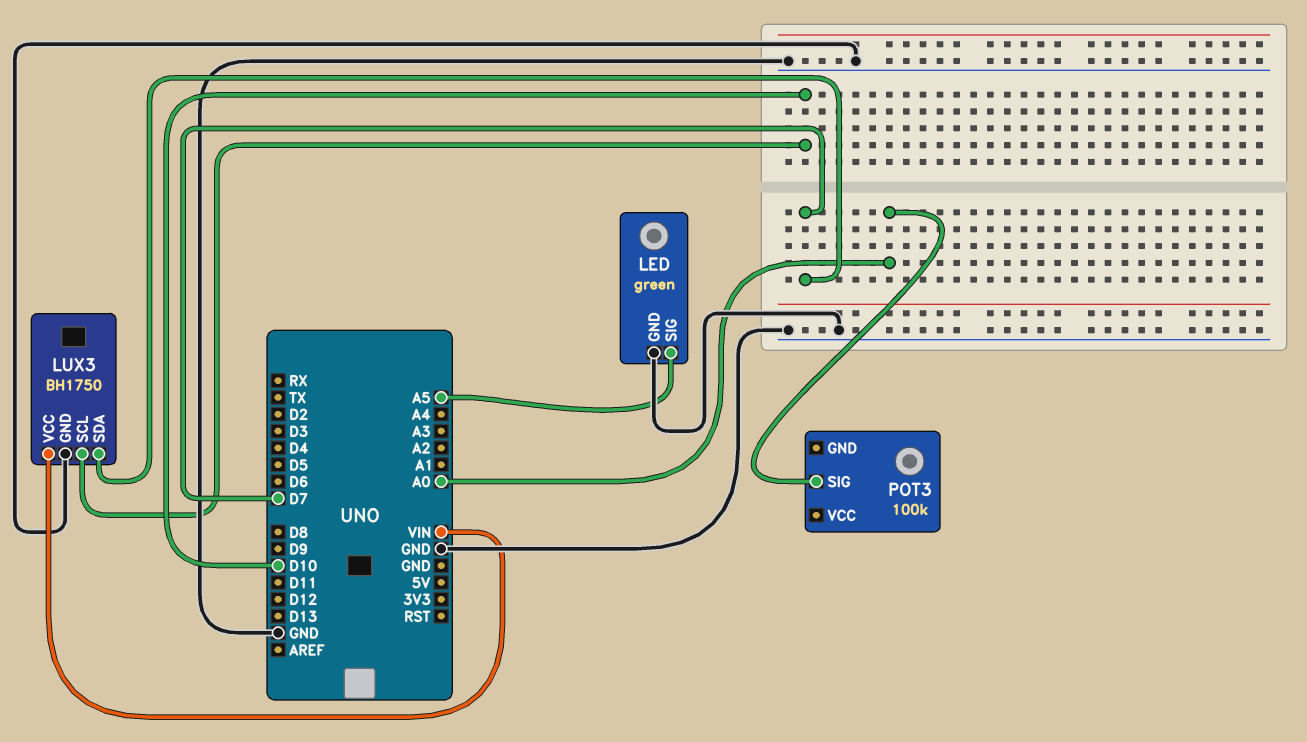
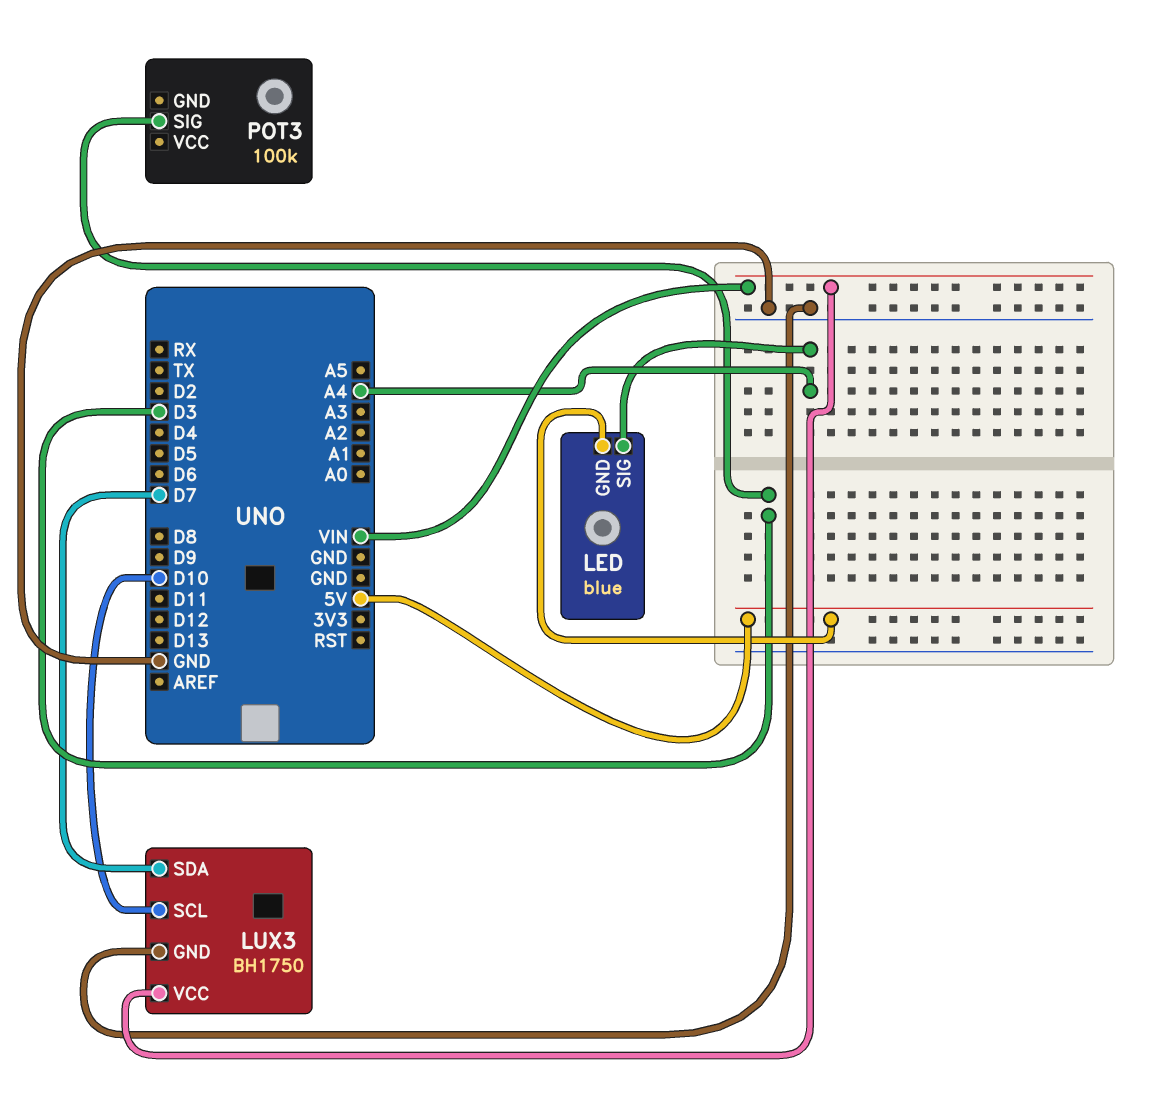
LED: green -> blue
LED pin GND: GND -> 5V
LED pin SIG: A5 -> A4
POT3 pin SIG: A0 -> D3

